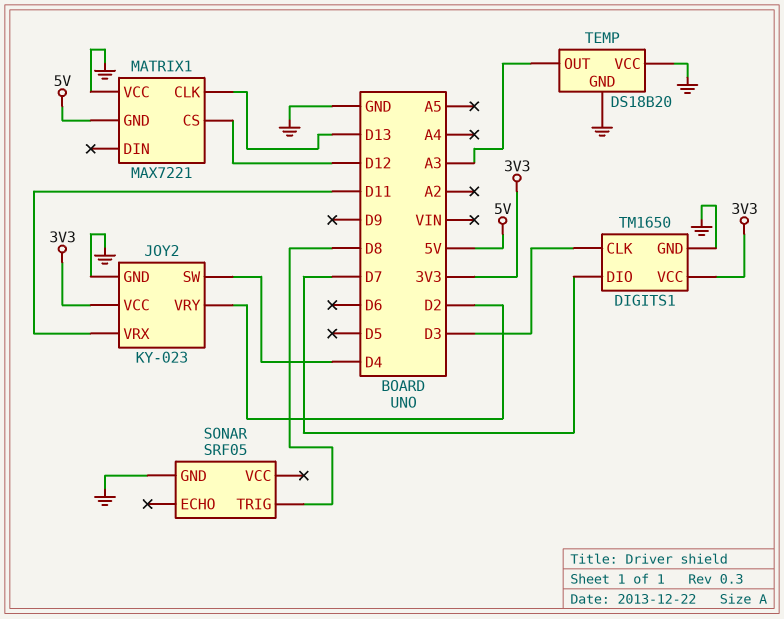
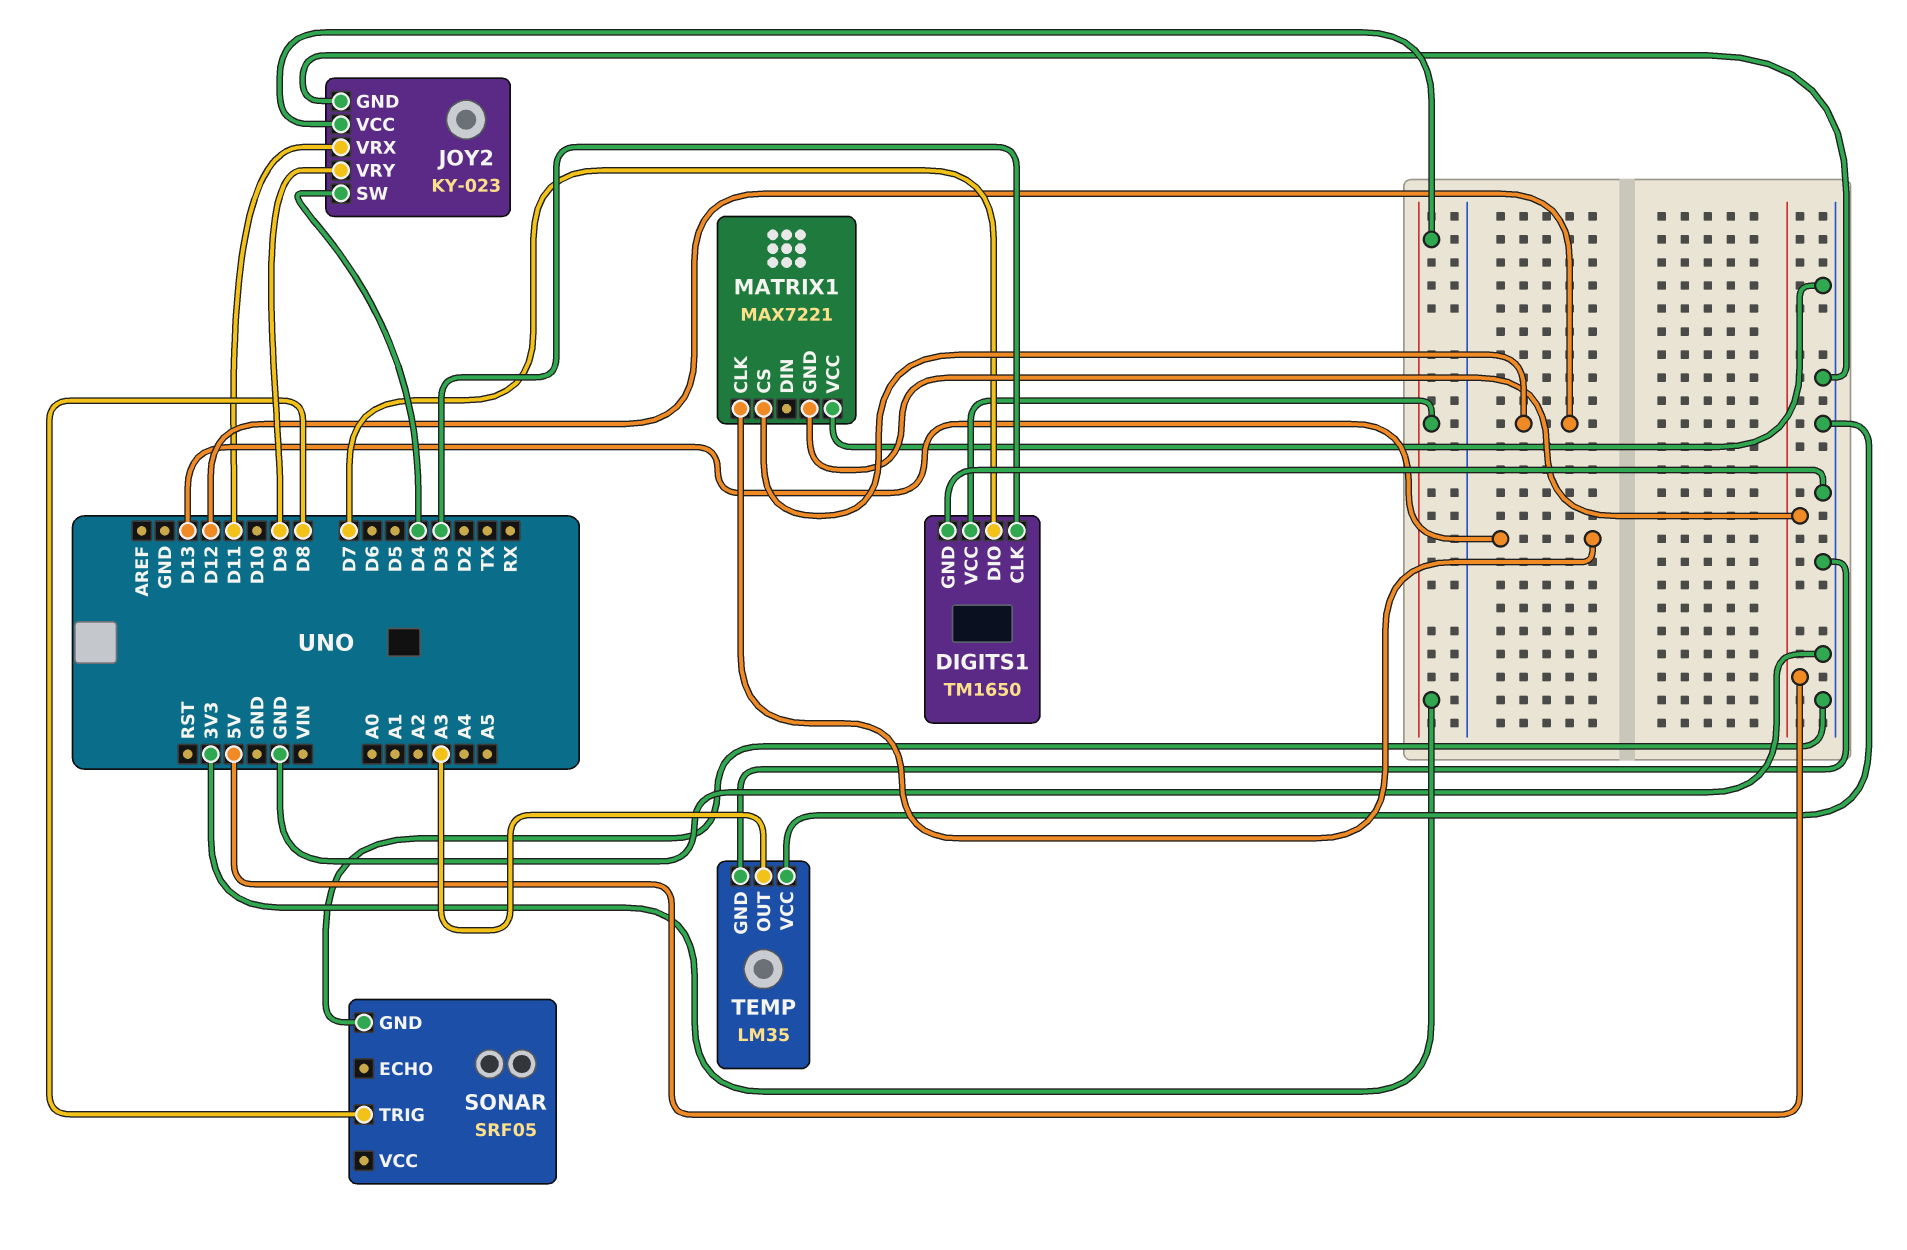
JOY2 pin VRY: D2 -> D9
TEMP: DS18B20 -> LM35

